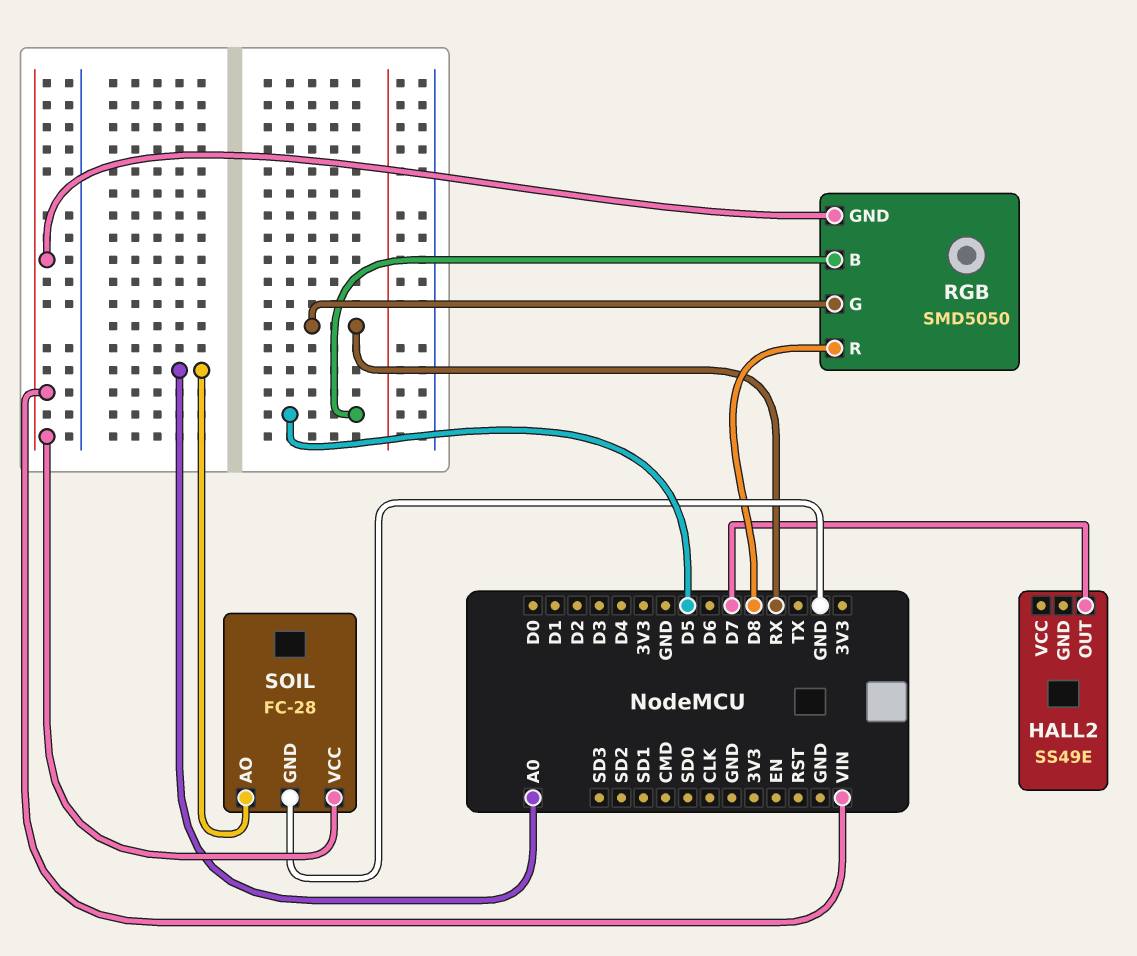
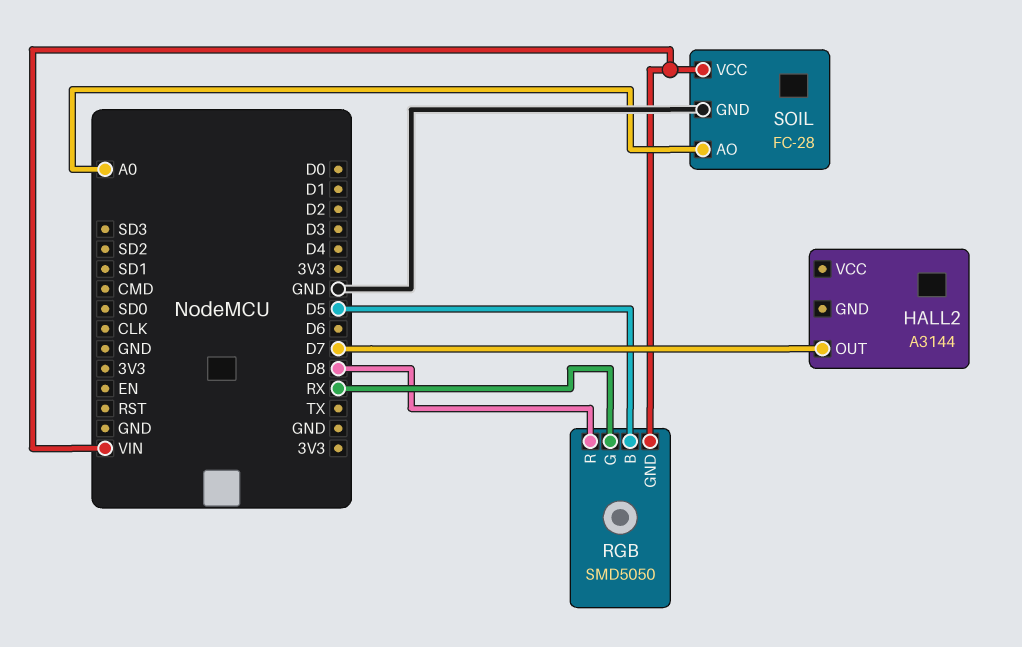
HALL2: SS49E -> A3144

